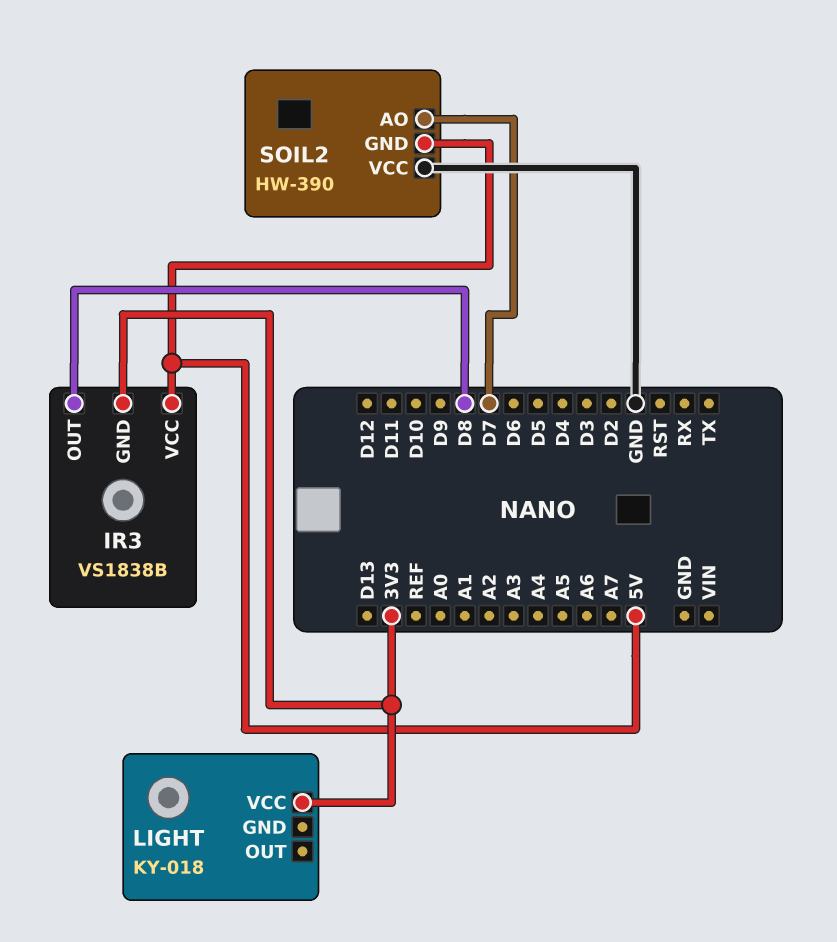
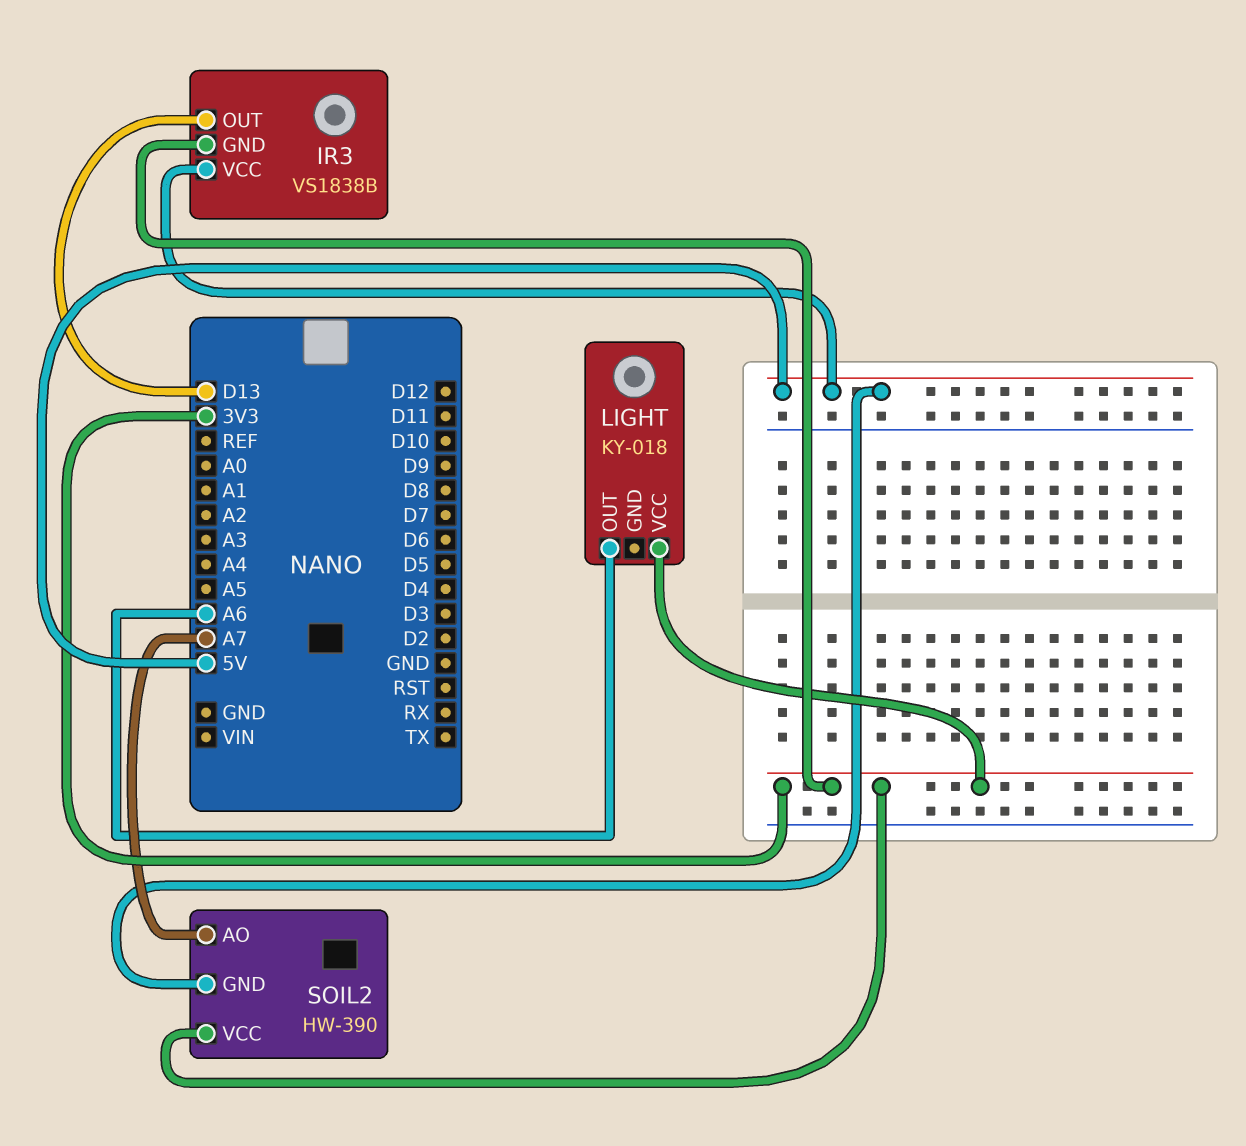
IR3 pin OUT: D8 -> D13
LIGHT pin OUT: none -> A6
SOIL2 pin AO: D7 -> A7
SOIL2 pin VCC: GND -> 3V3

